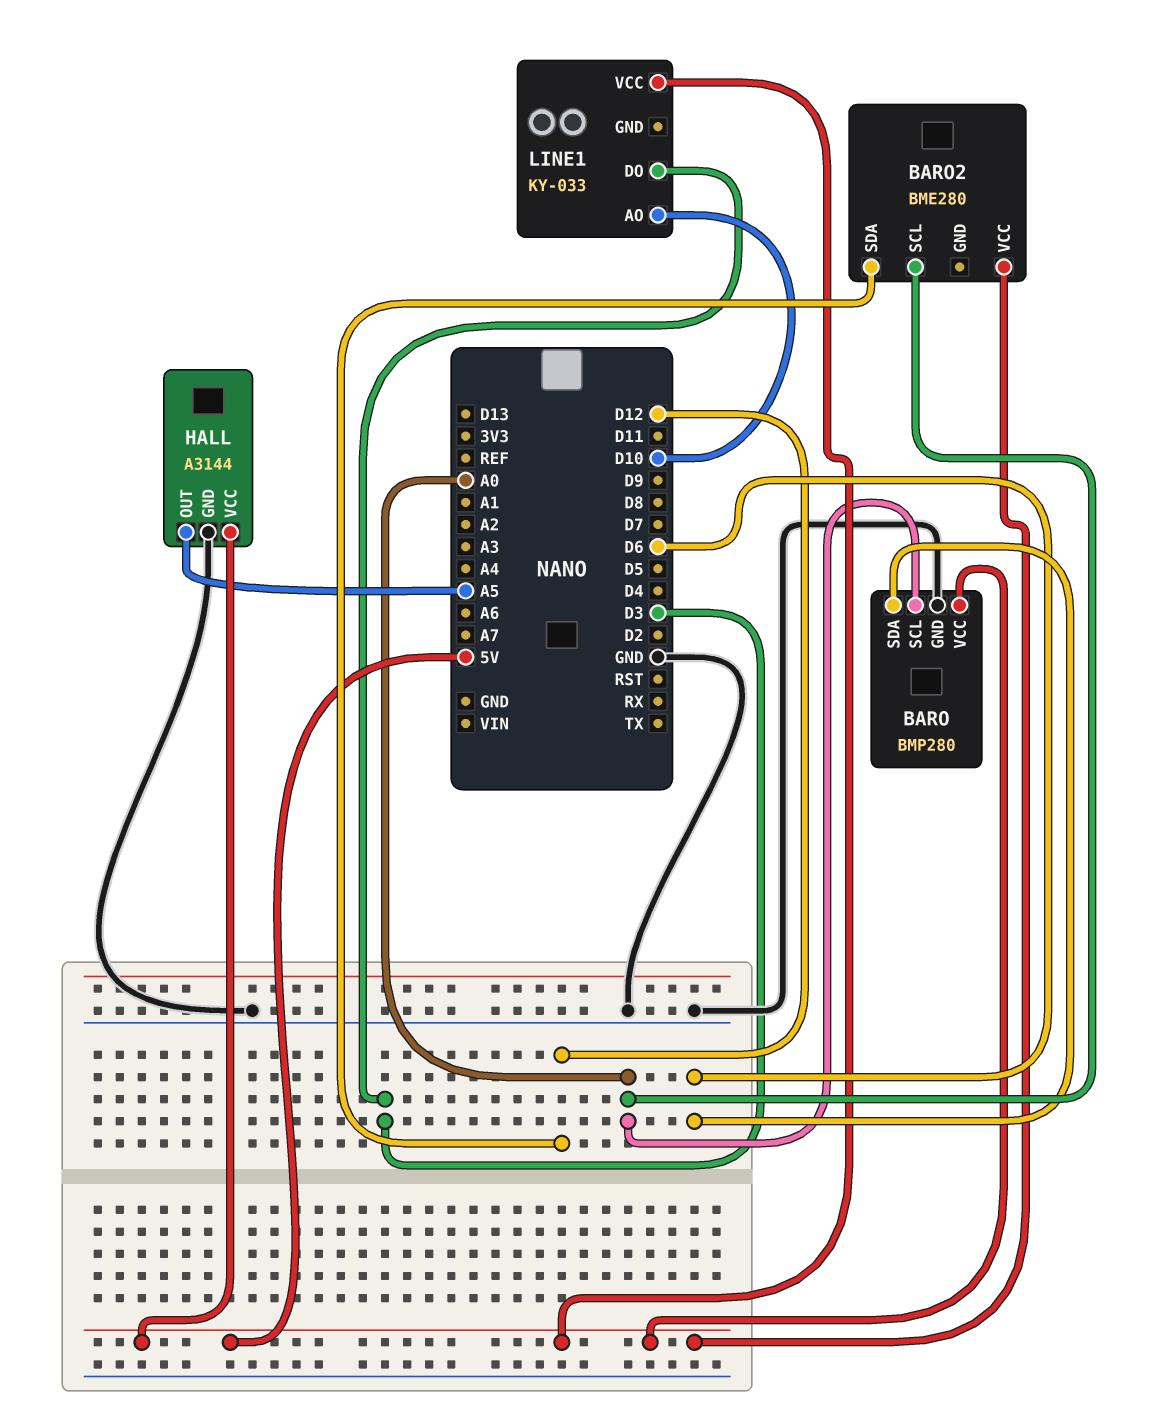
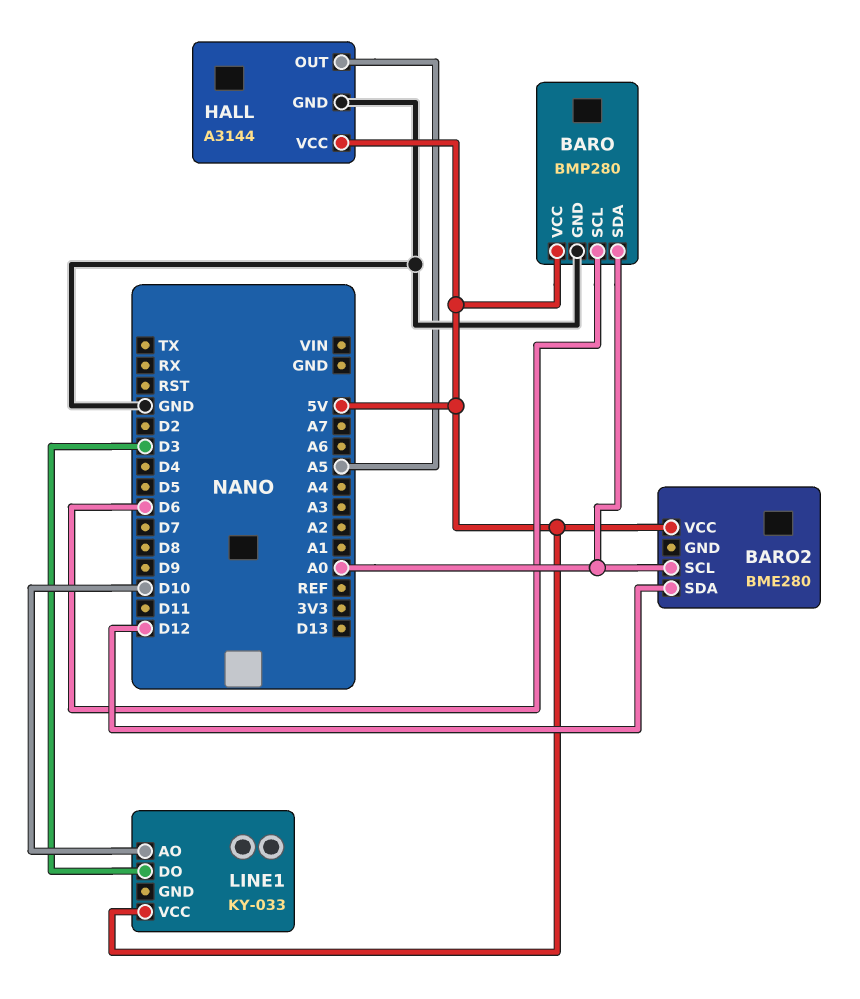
BARO pin SCL: A0 -> D6
BARO pin SDA: D6 -> A0

